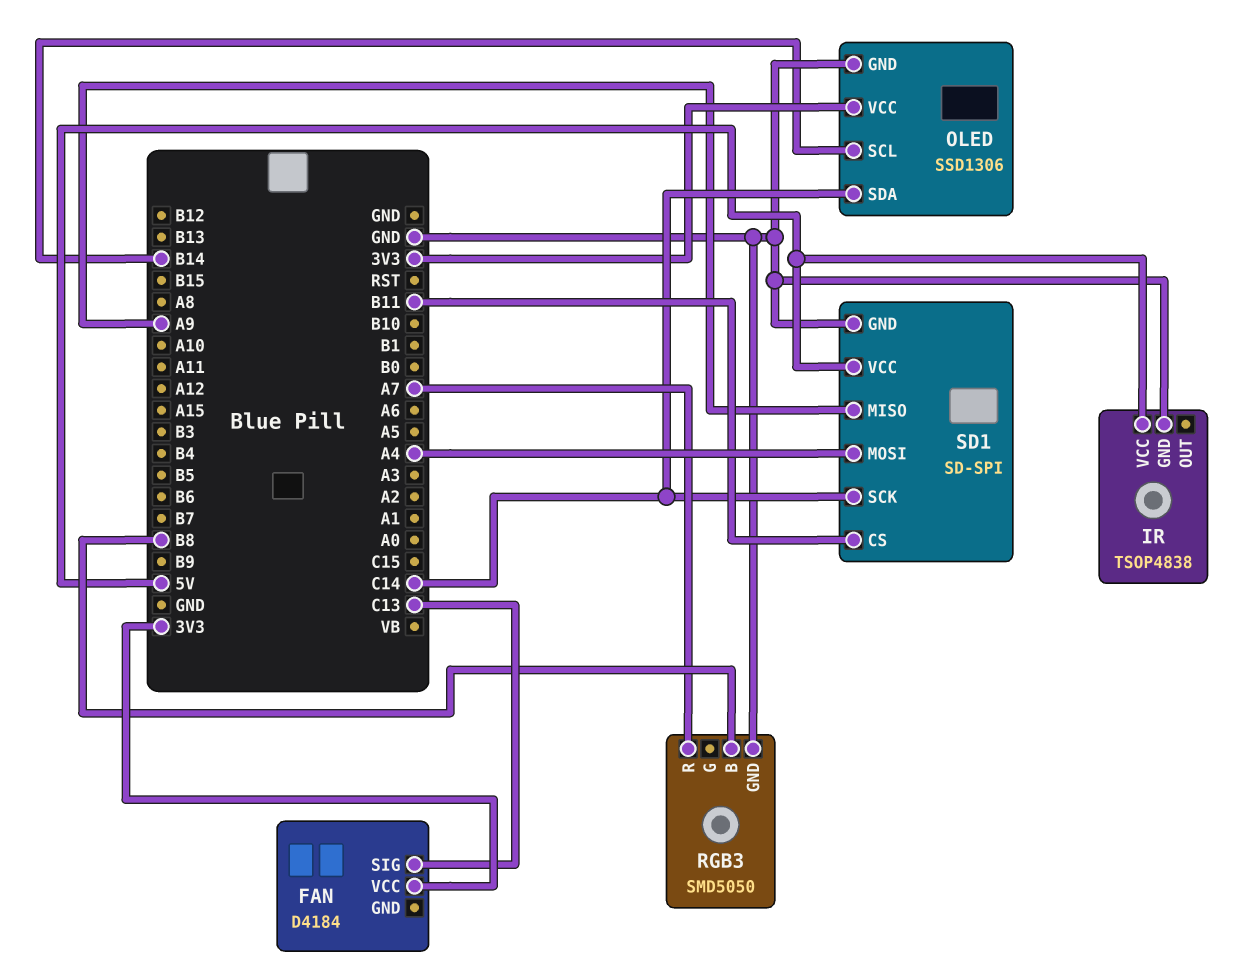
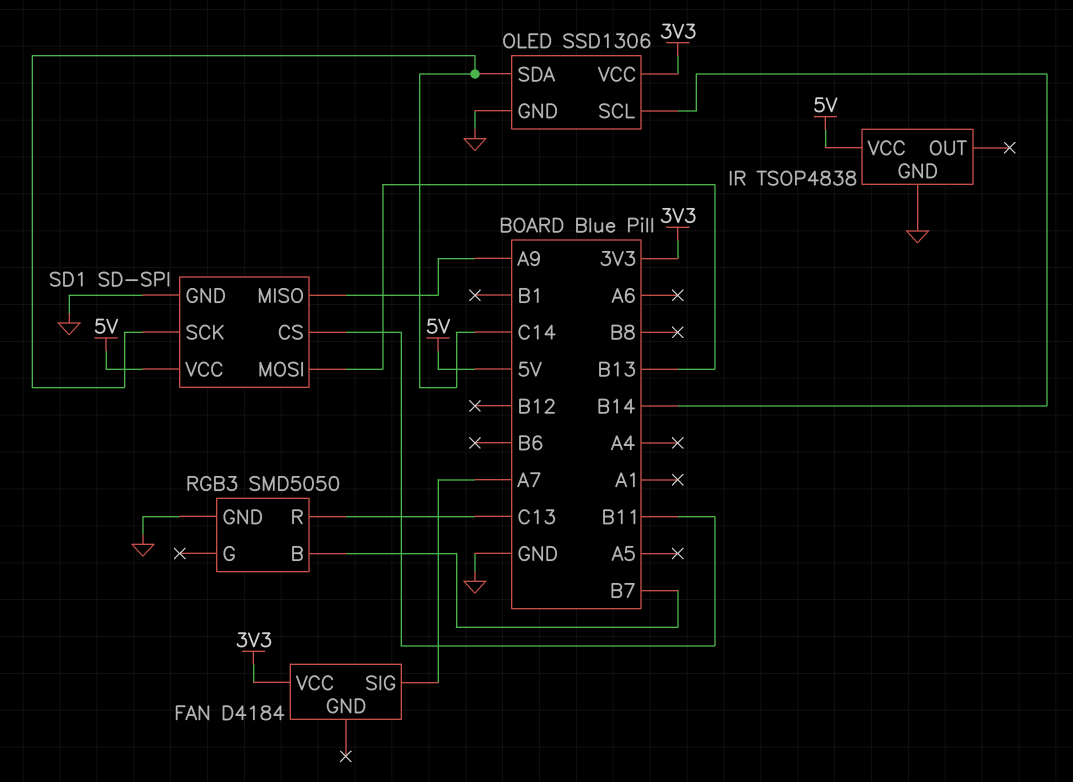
FAN pin SIG: C13 -> A7
RGB3 pin B: B8 -> B7
RGB3 pin R: A7 -> C13
SD1 pin MOSI: A4 -> B13

